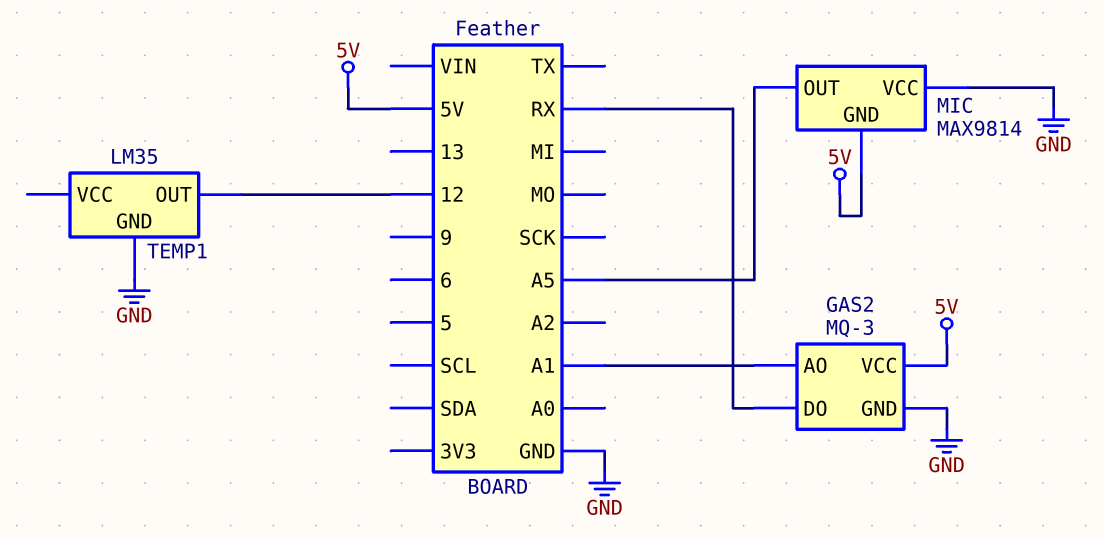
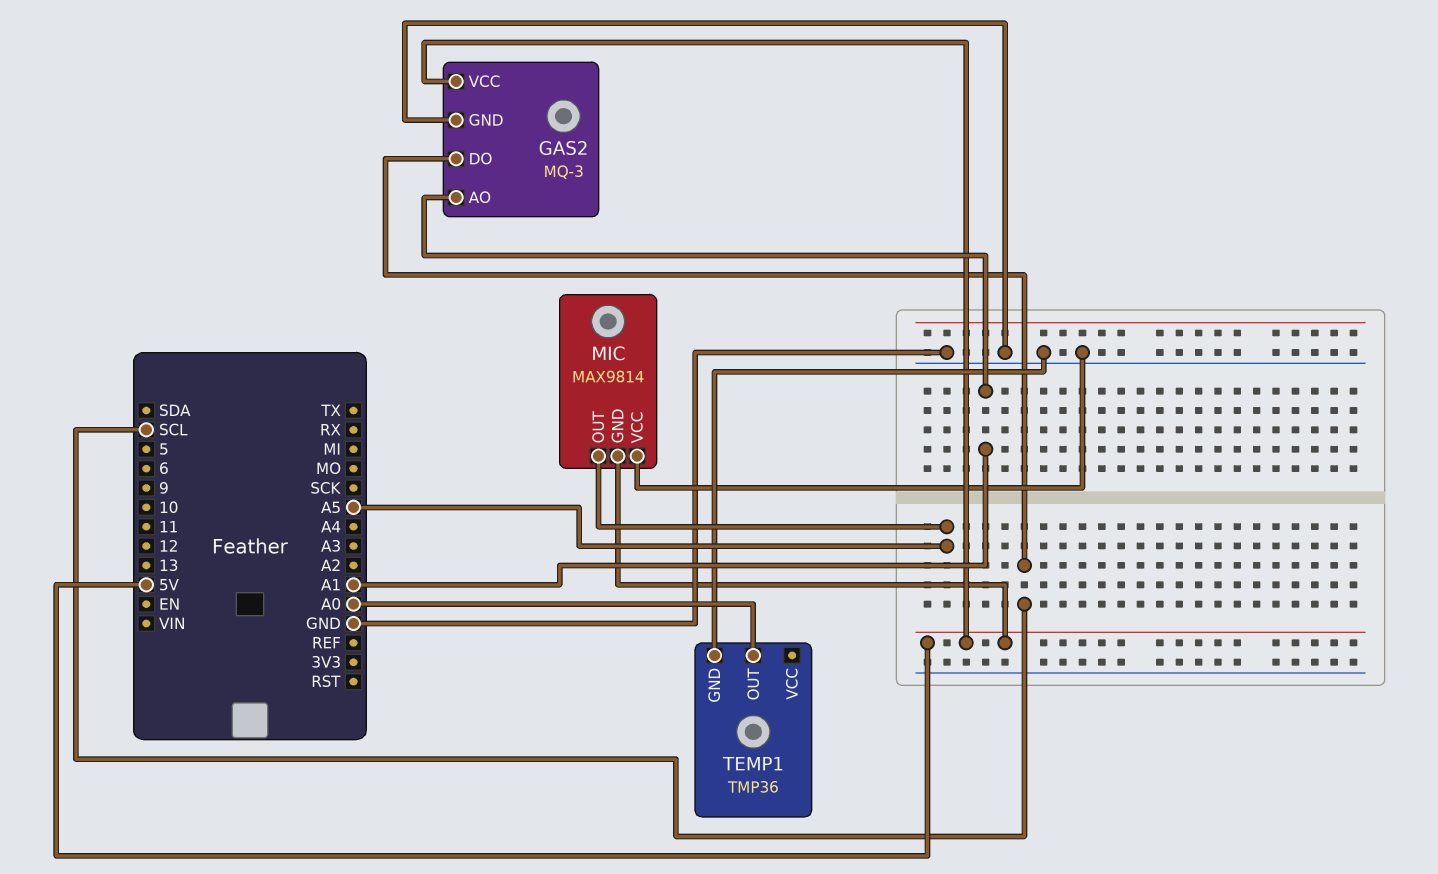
GAS2 pin DO: RX -> SCL
TEMP1: LM35 -> TMP36
TEMP1 pin OUT: 12 -> A0

